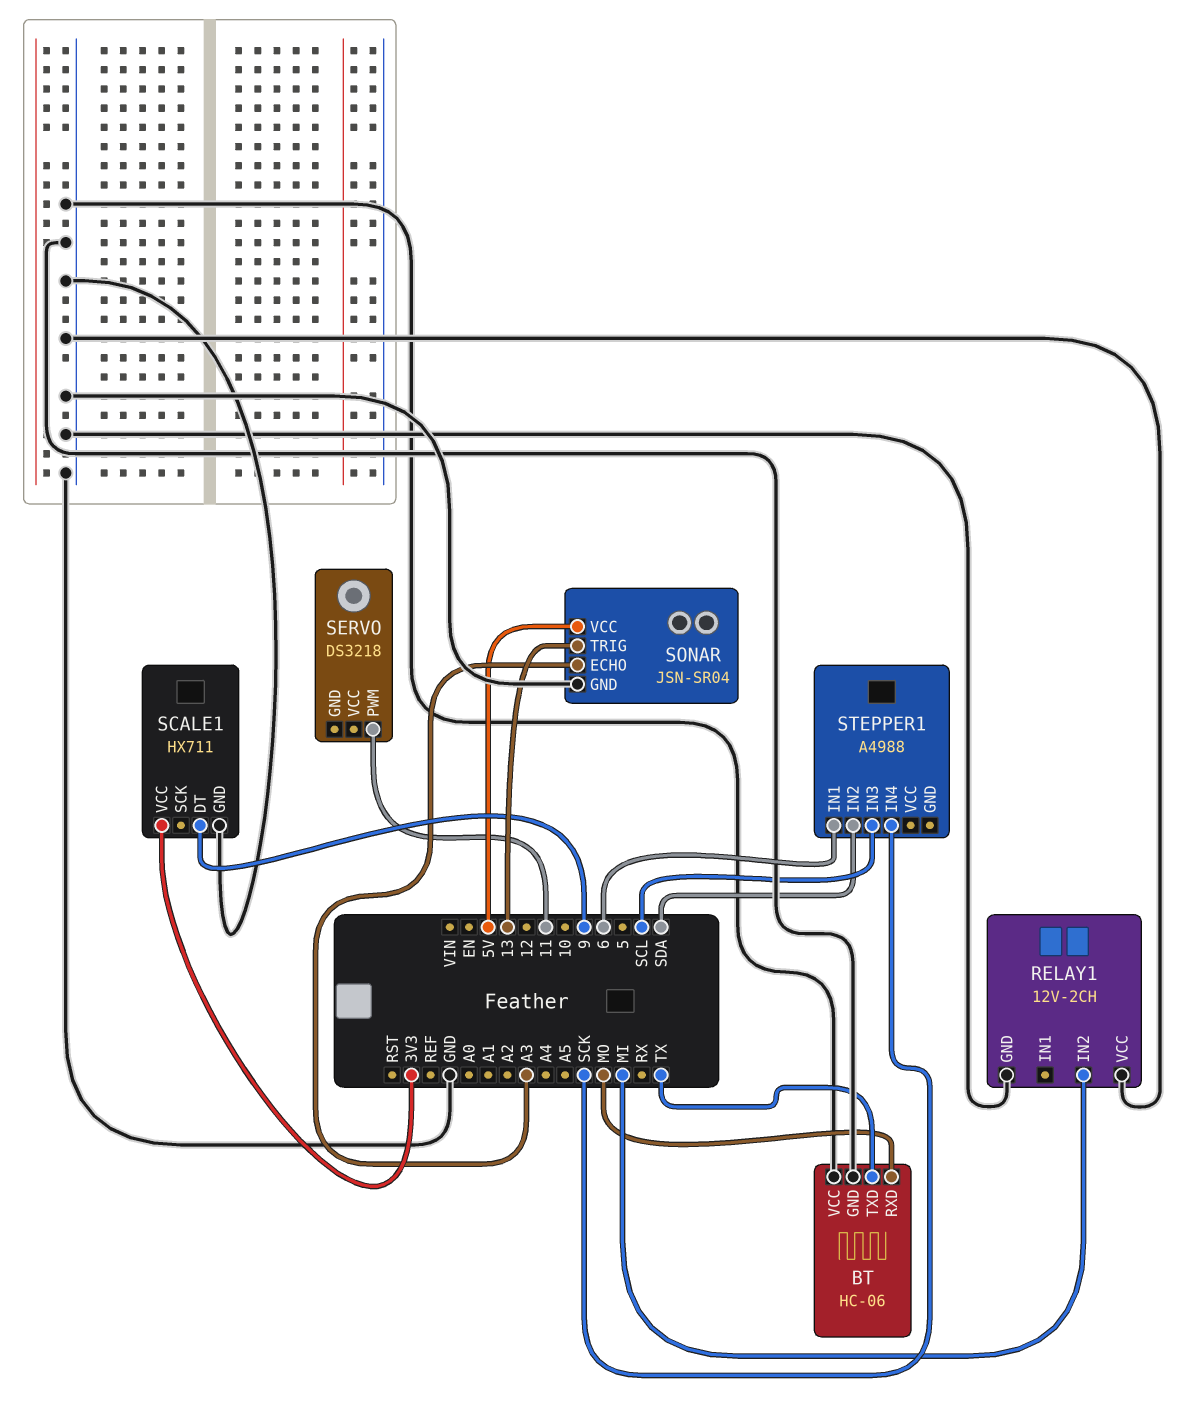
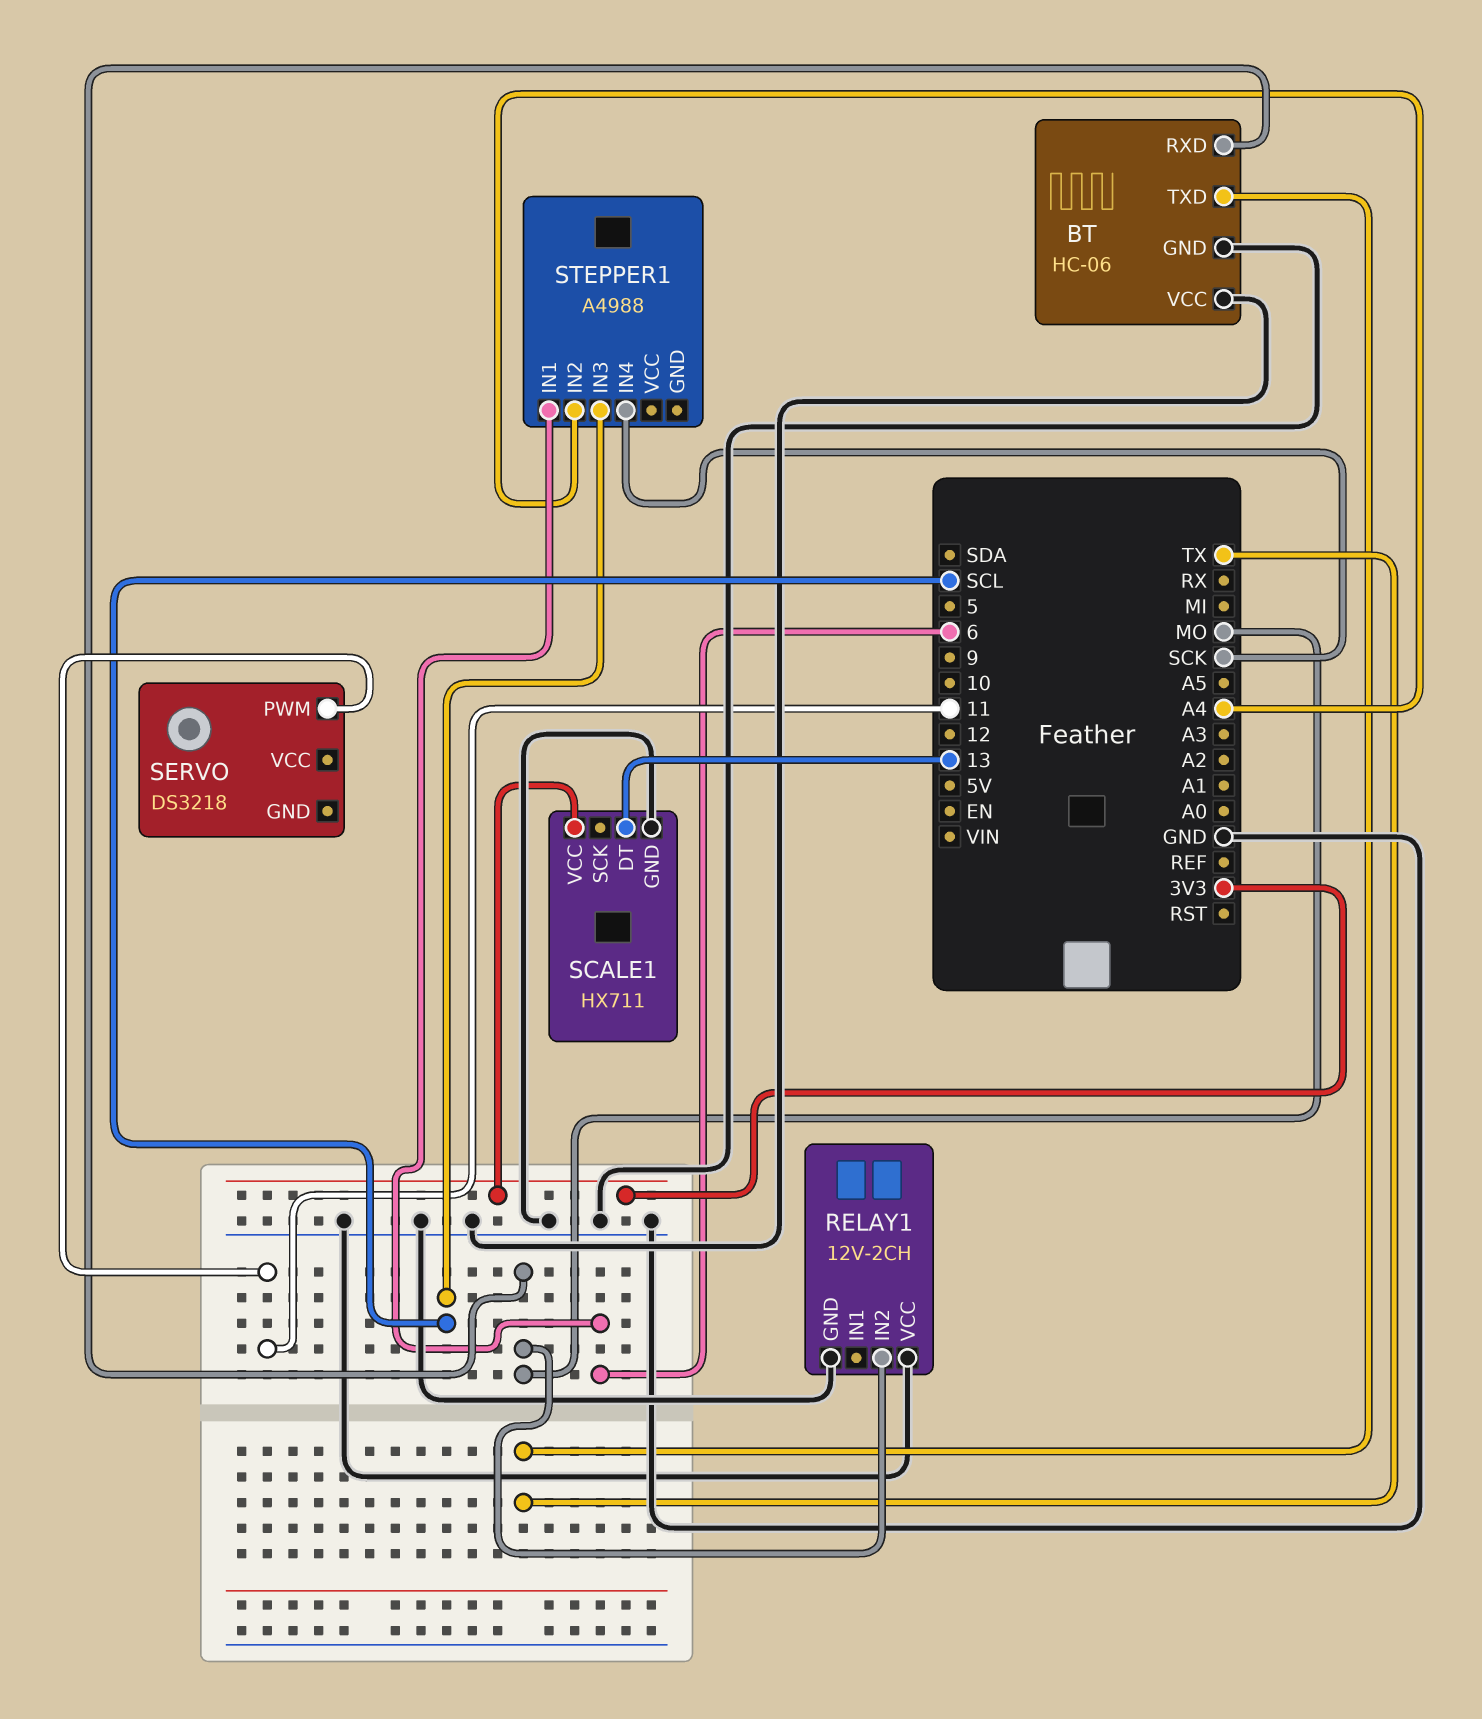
RELAY1 pin IN2: MI -> MO
SCALE1 pin DT: 9 -> 13
SONAR: JSN-SR04 -> none
SONAR pin ECHO: A3 -> none
SONAR pin GND: GND -> none
SONAR pin TRIG: 13 -> none
SONAR pin VCC: 5V -> none
STEPPER1 pin IN2: SDA -> A4

